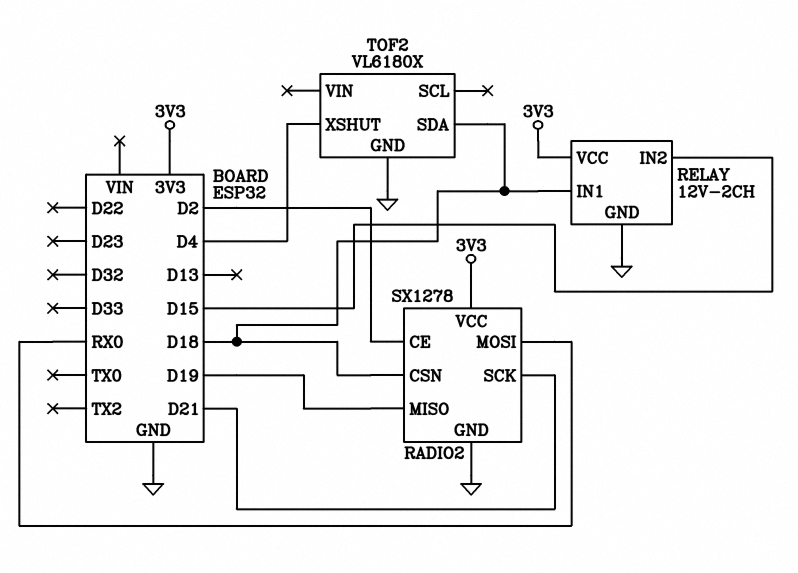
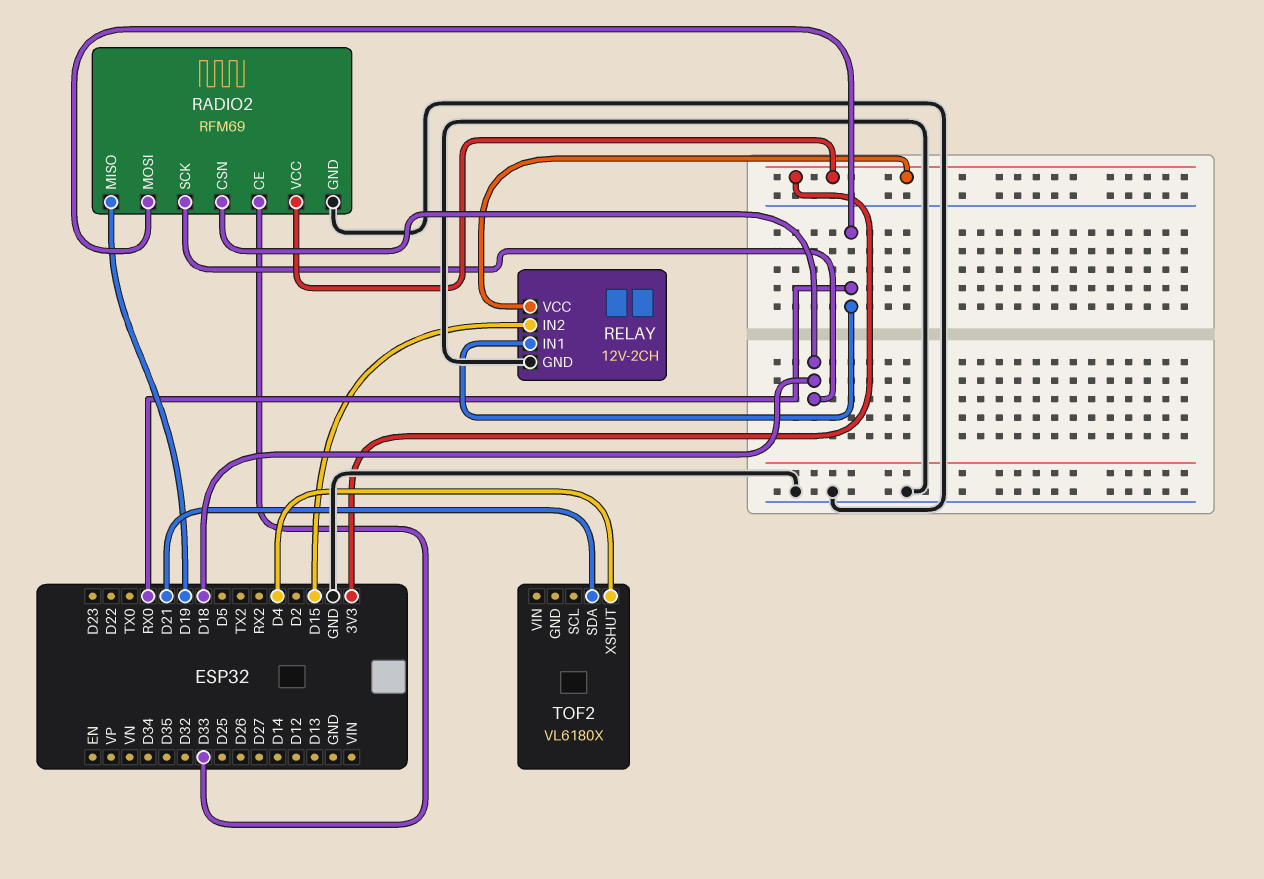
RADIO2: SX1278 -> RFM69
RADIO2 pin CE: D2 -> D33
RADIO2 pin SCK: D21 -> D18
RELAY pin IN1: D18 -> RX0
TOF2 pin GND: GND -> none
TOF2 pin SDA: D18 -> D21

